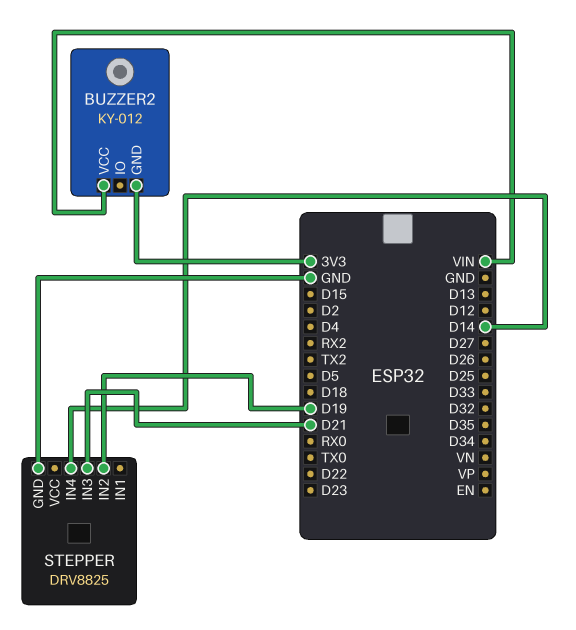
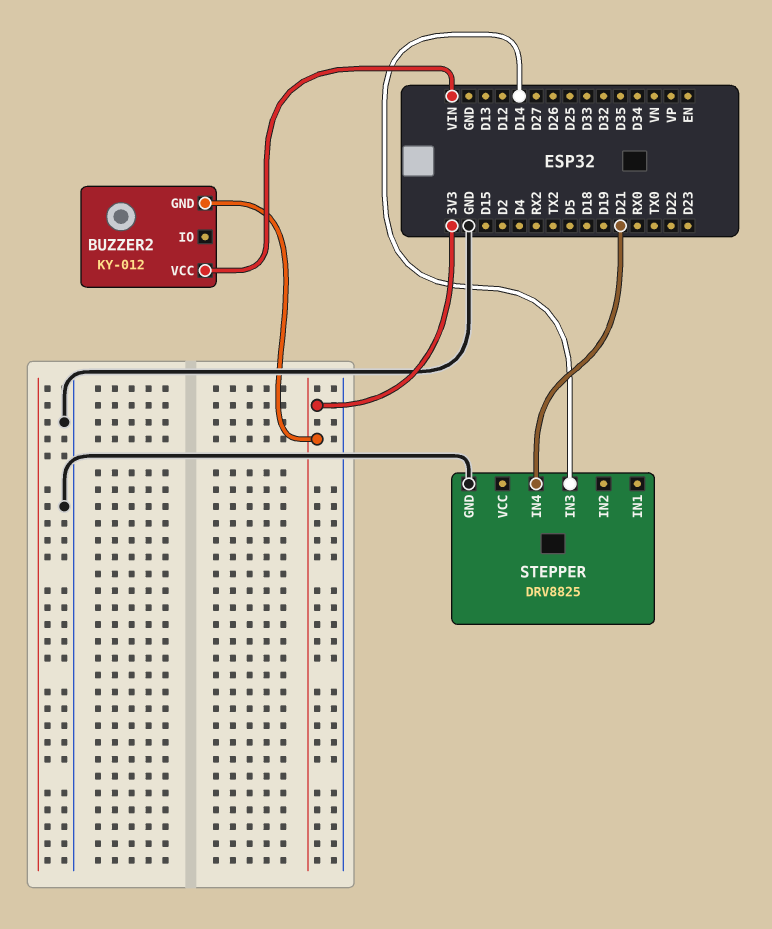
STEPPER pin IN2: D19 -> none
STEPPER pin IN3: D21 -> D14
STEPPER pin IN4: D14 -> D21

